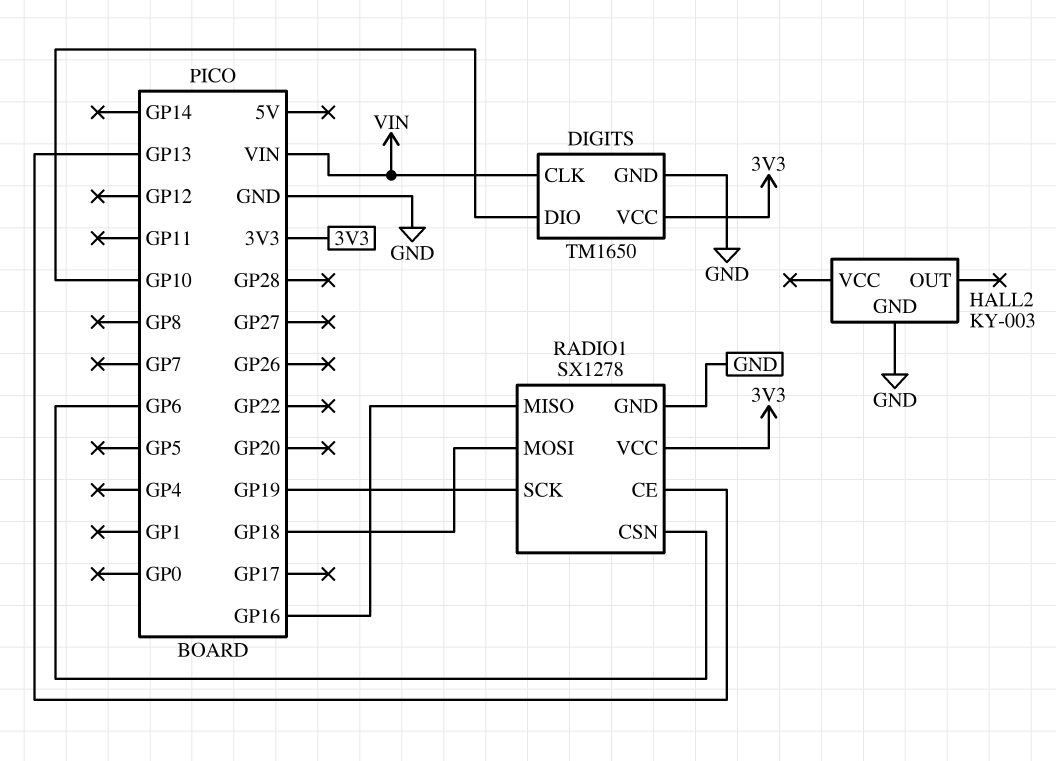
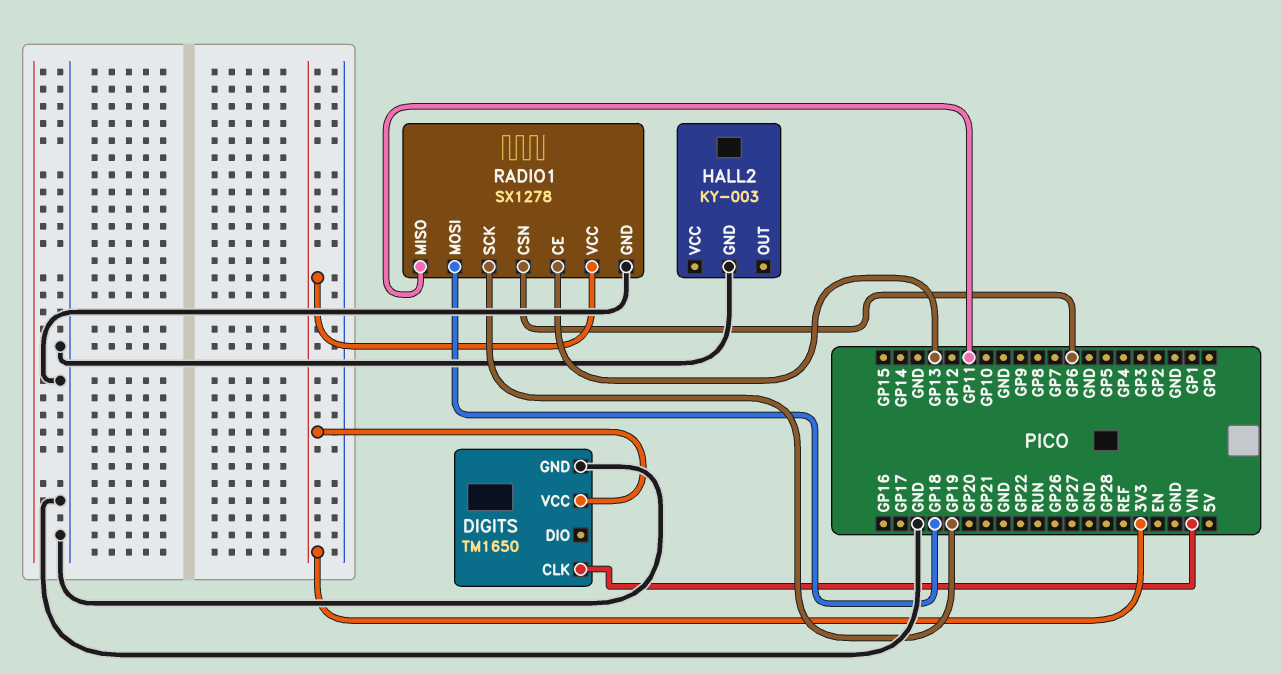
DIGITS pin DIO: GP10 -> none
RADIO1 pin MISO: GP16 -> GP11

